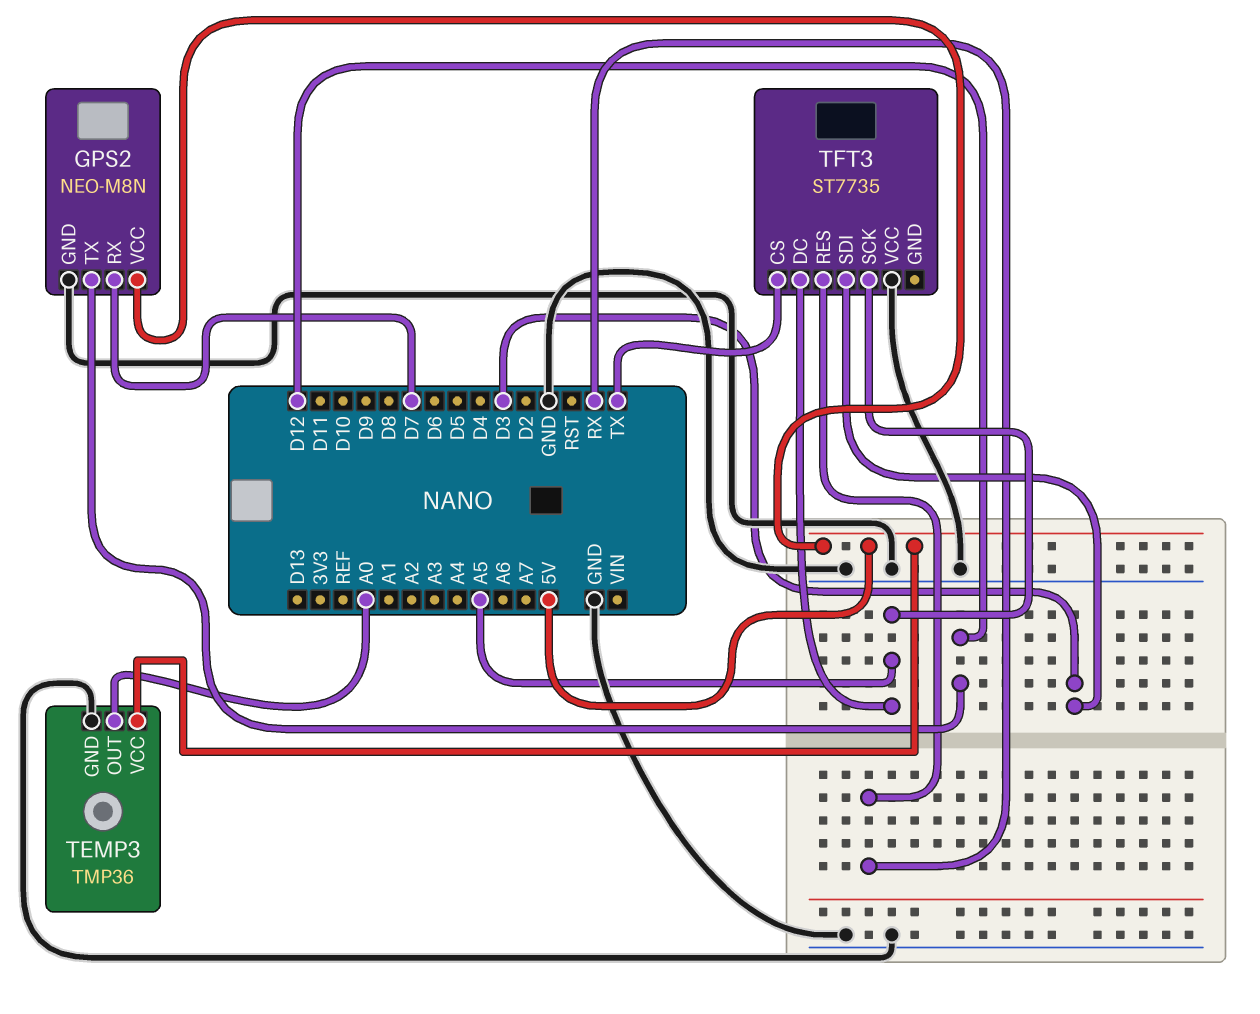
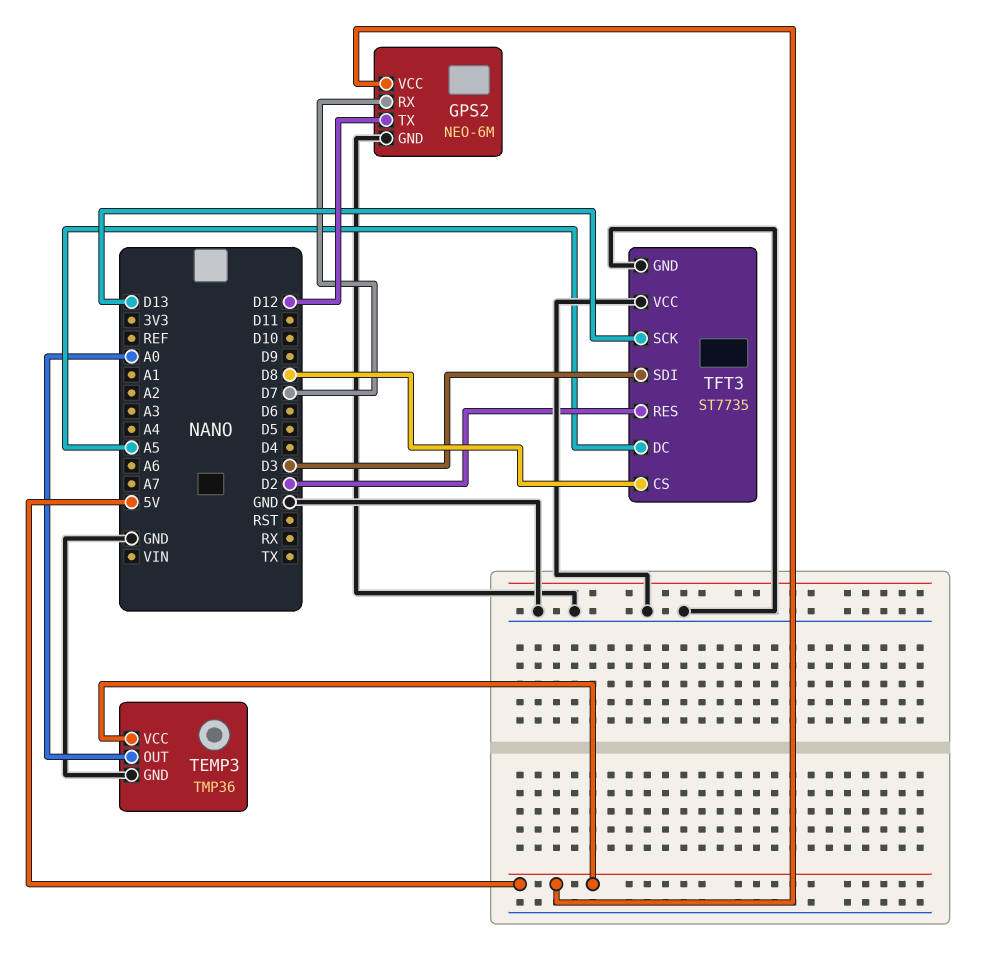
GPS2: NEO-M8N -> NEO-6M
TFT3 pin CS: TX -> D8
TFT3 pin GND: none -> GND
TFT3 pin RES: RX -> D2
TFT3 pin SCK: A5 -> D13

